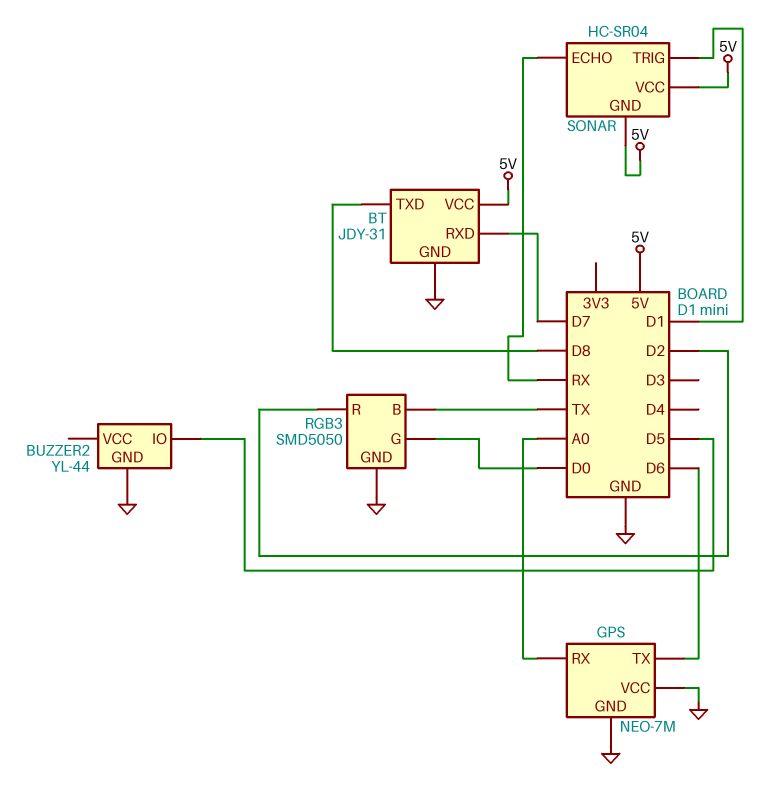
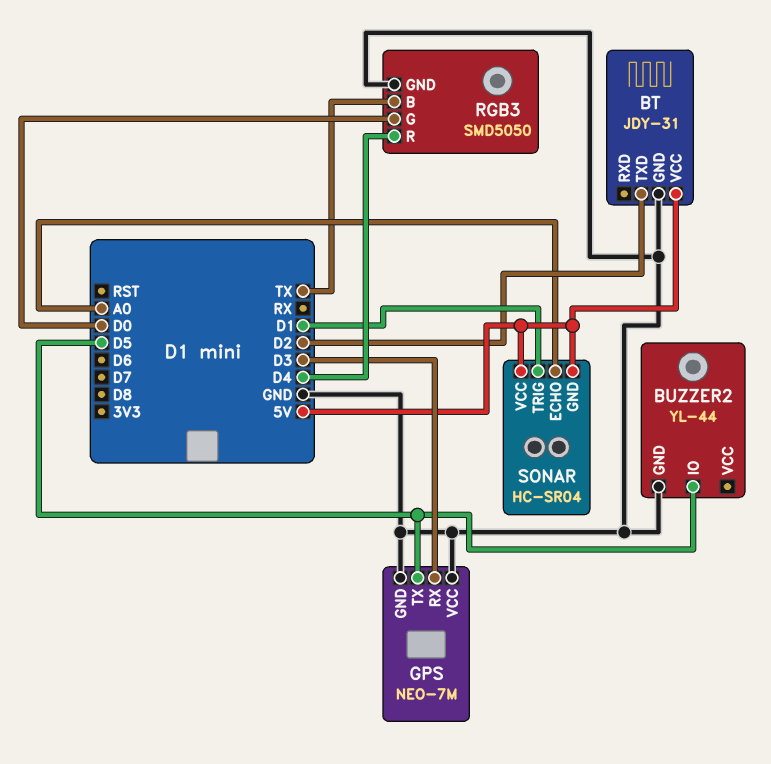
BT pin RXD: D7 -> none
BT pin TXD: D8 -> D2
GPS pin RX: A0 -> D3
GPS pin TX: D6 -> D5
RGB3 pin R: D2 -> D4
SONAR pin ECHO: RX -> A0

